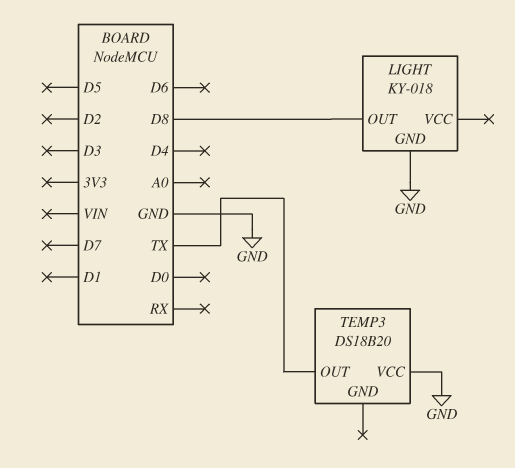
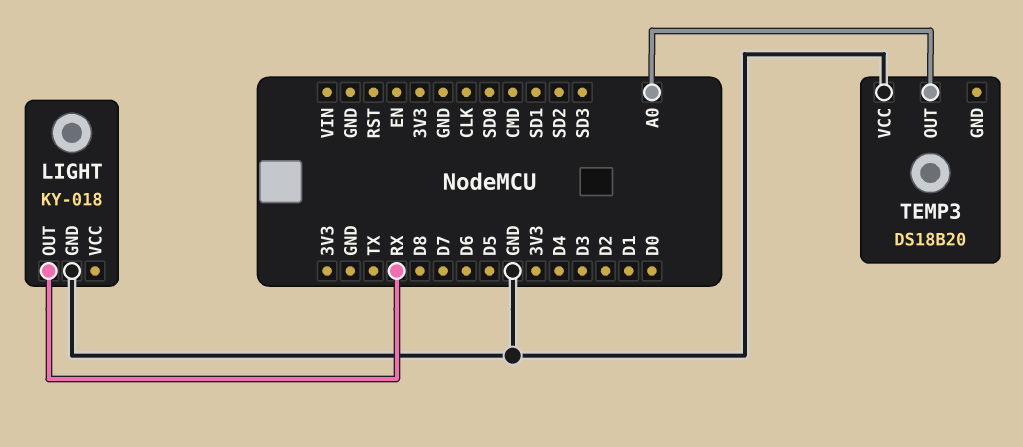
LIGHT pin OUT: D8 -> RX
TEMP3 pin OUT: TX -> A0

